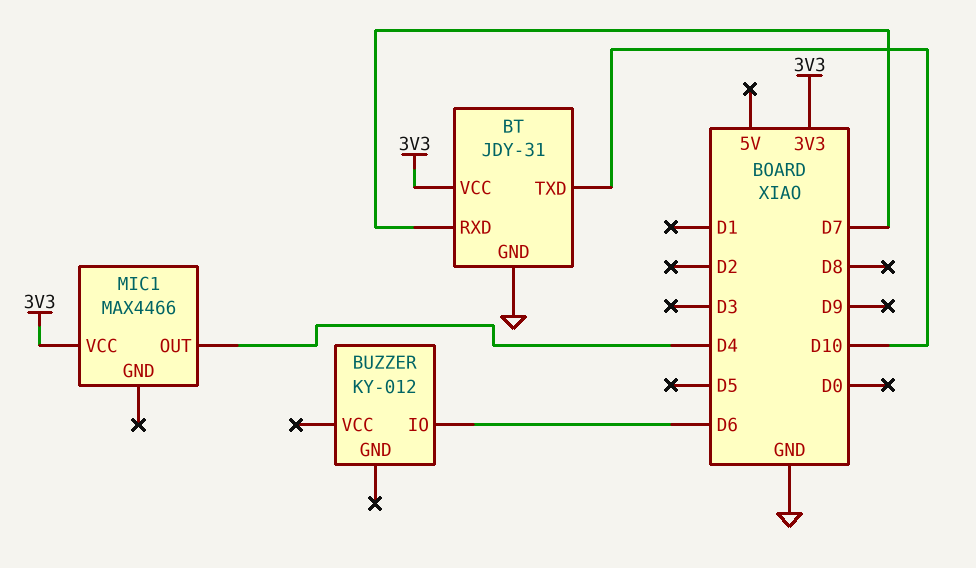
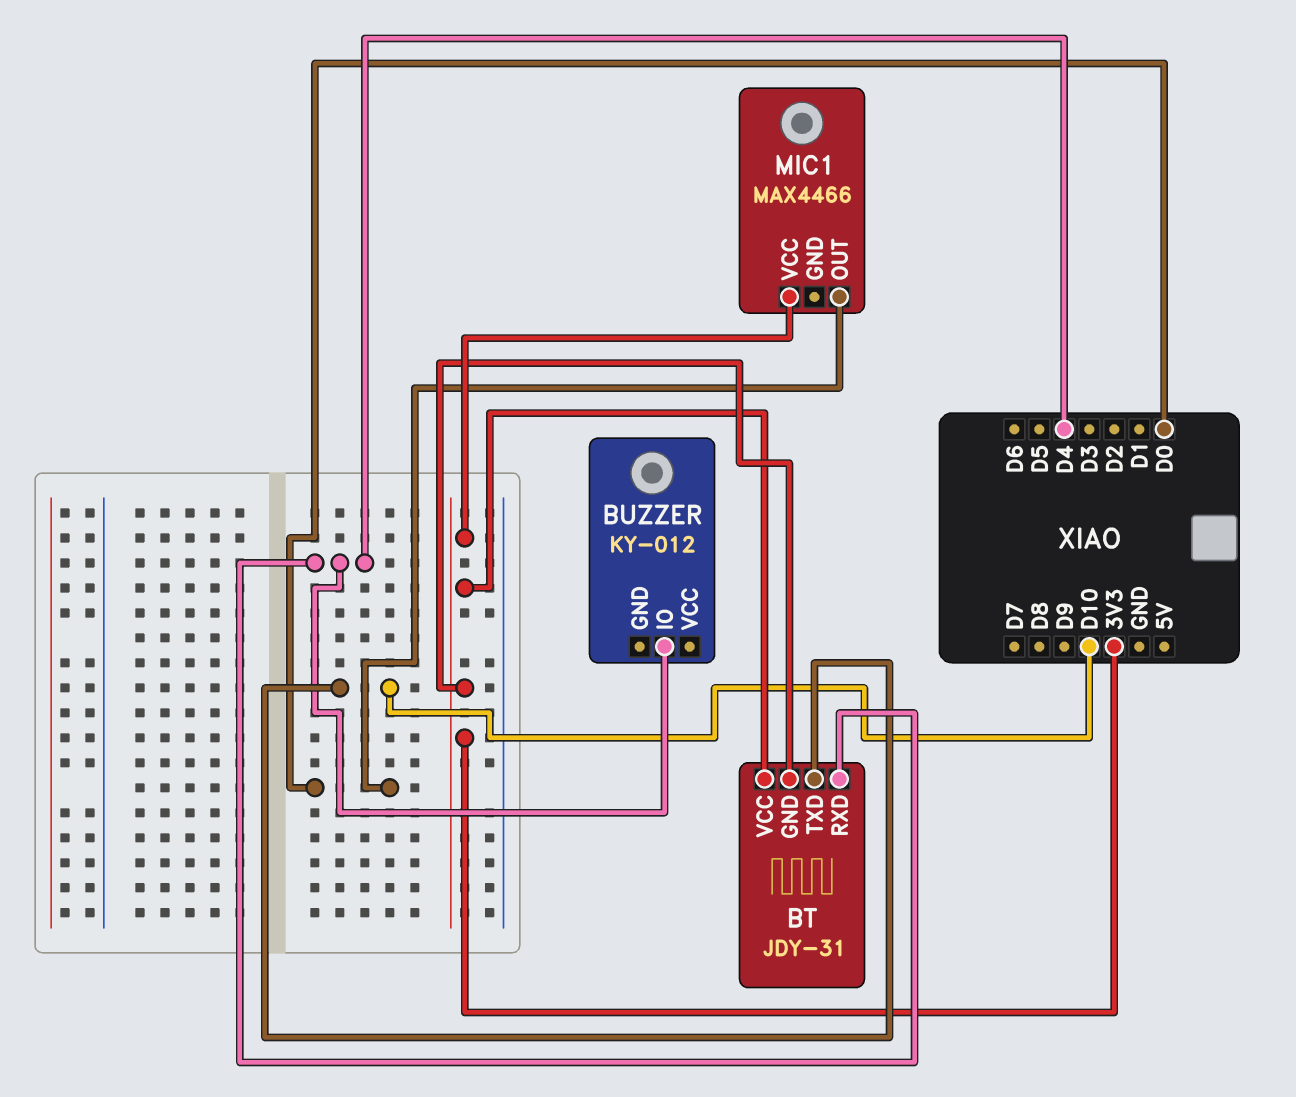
BT pin GND: GND -> 3V3
BT pin RXD: D7 -> D4
BUZZER pin IO: D6 -> D4
MIC1 pin OUT: D4 -> D0

